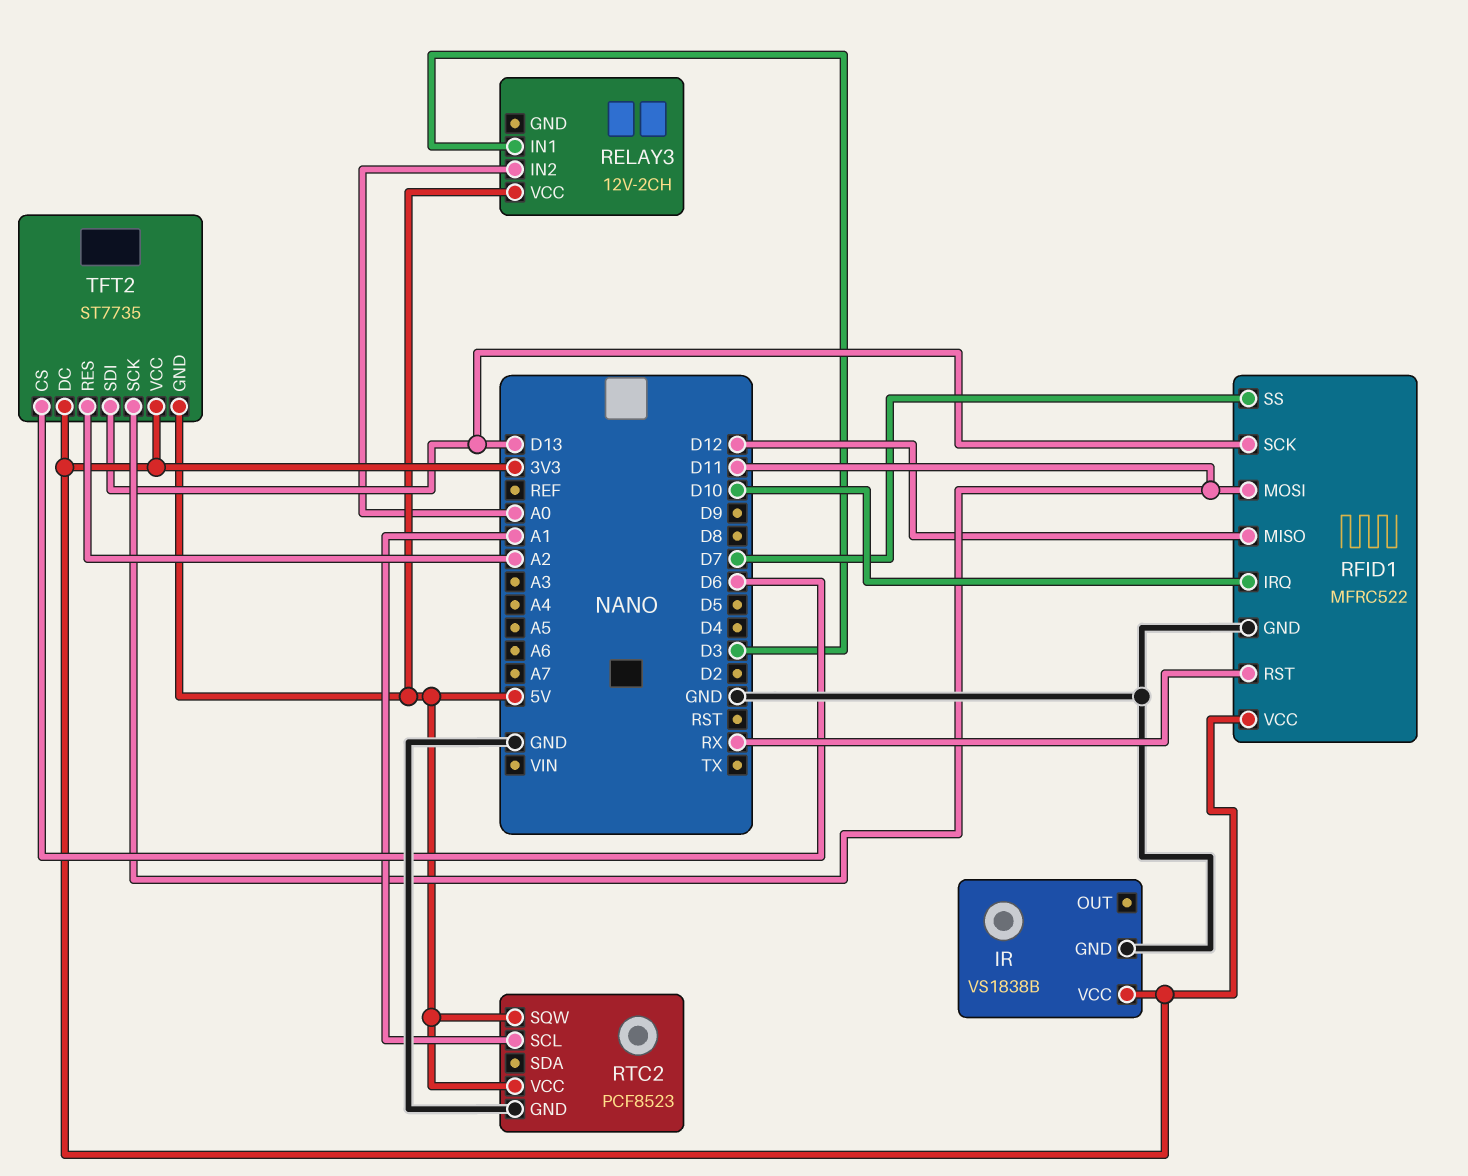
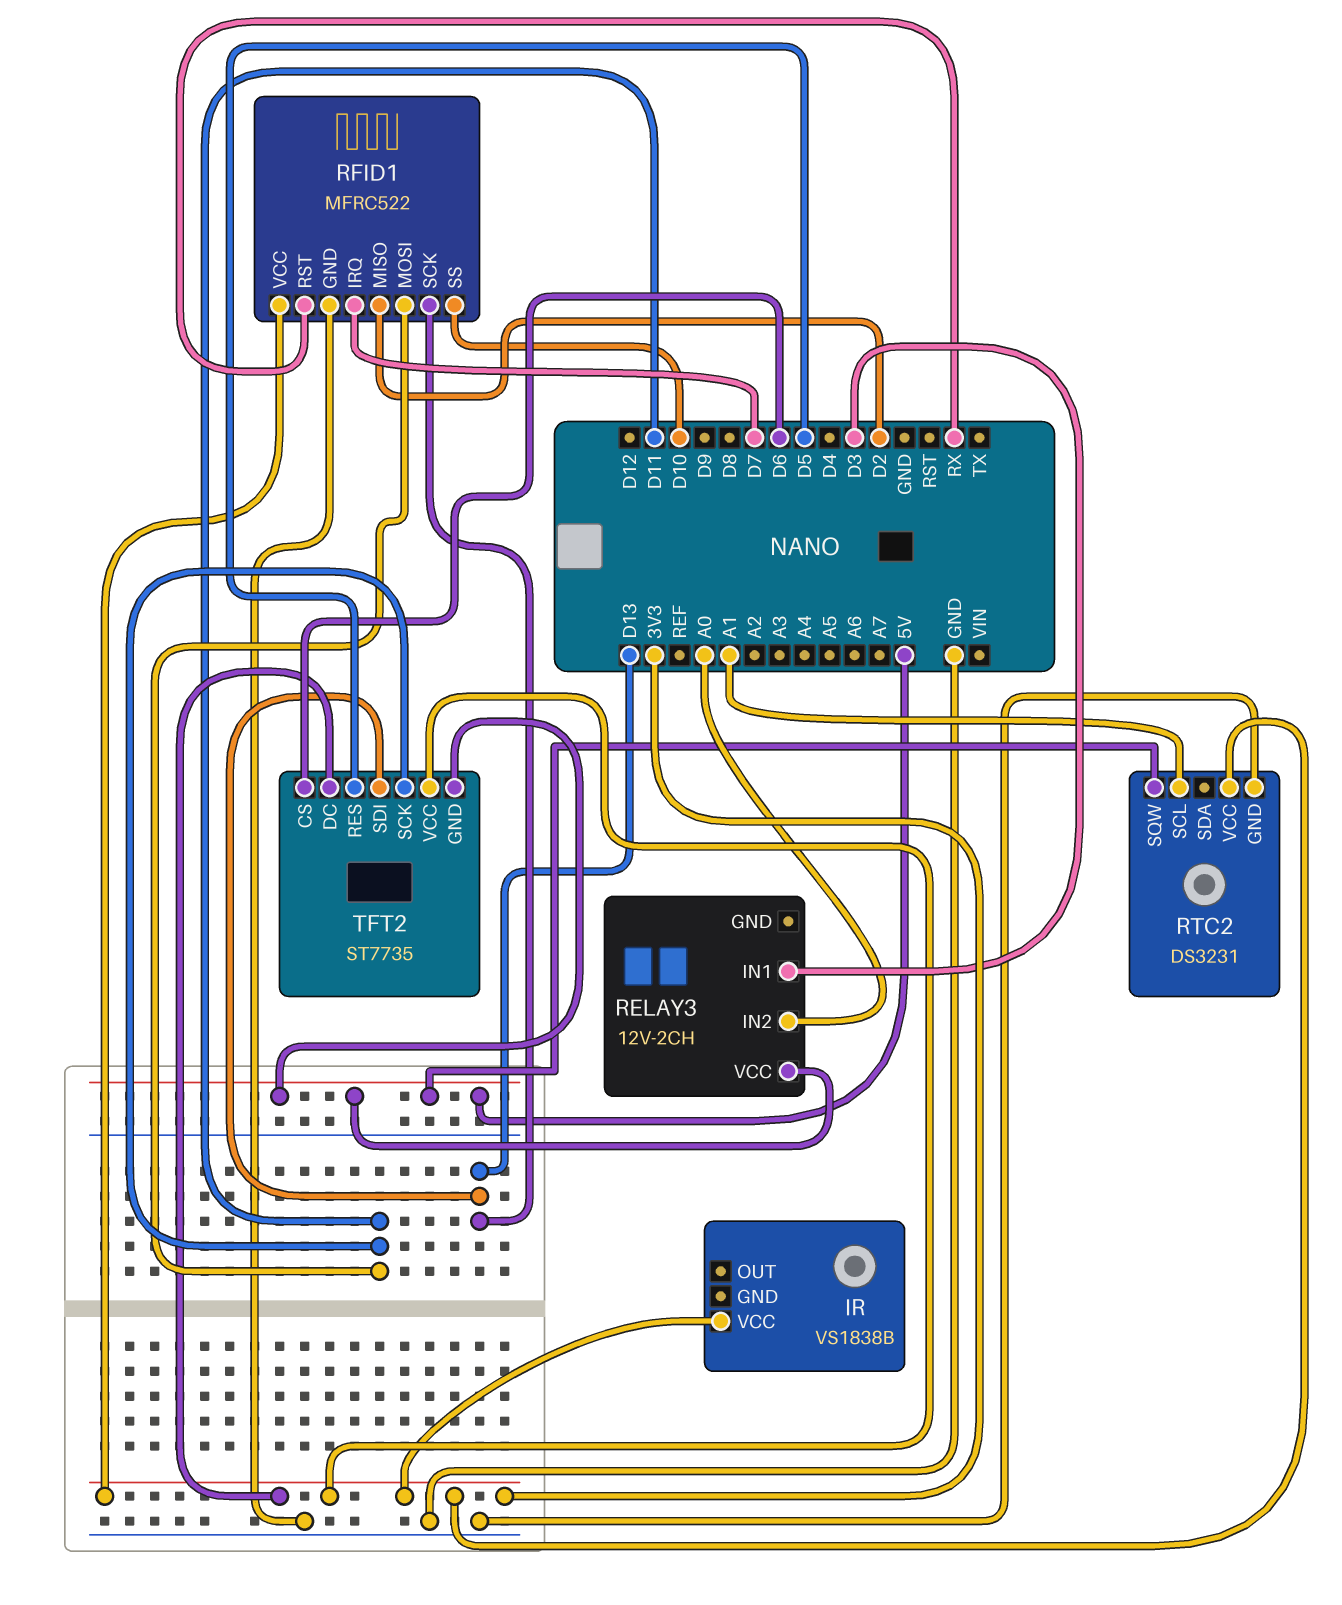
IR pin GND: GND -> none
RFID1 pin IRQ: D10 -> D7
RFID1 pin MISO: D12 -> D2
RFID1 pin SS: D7 -> D10
RTC2: PCF8523 -> DS3231
RTC2 pin VCC: 5V -> 3V3
TFT2 pin RES: A2 -> D5

